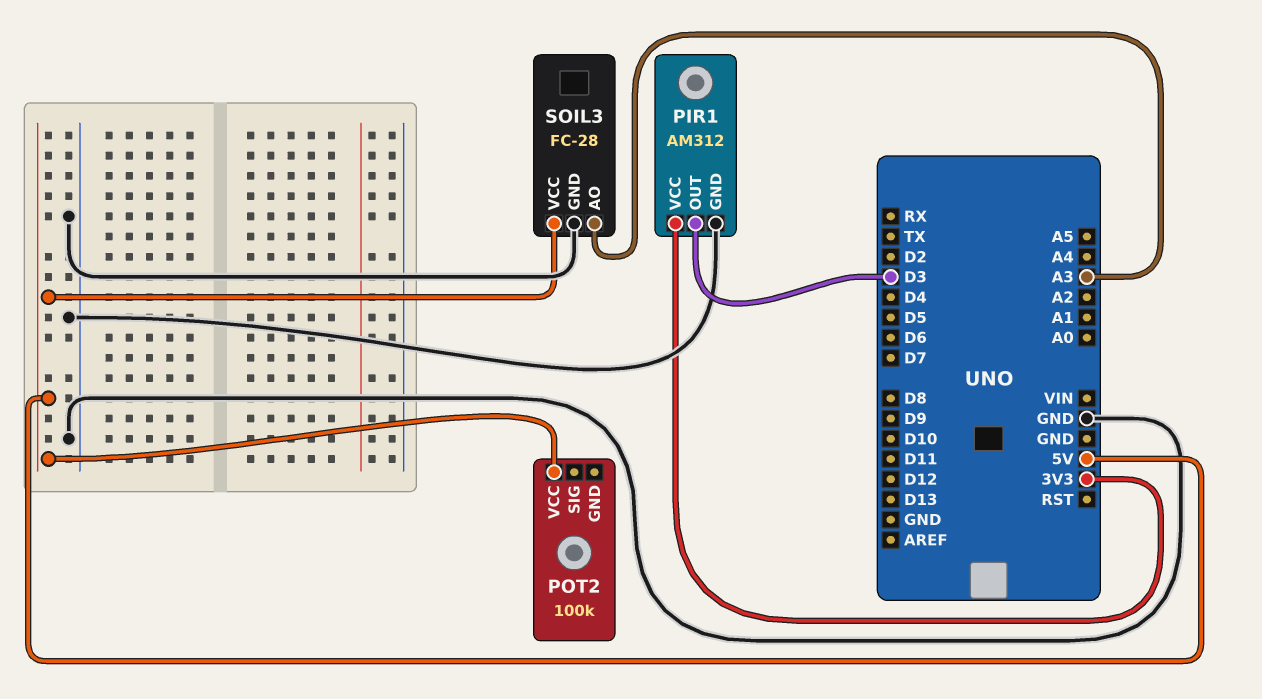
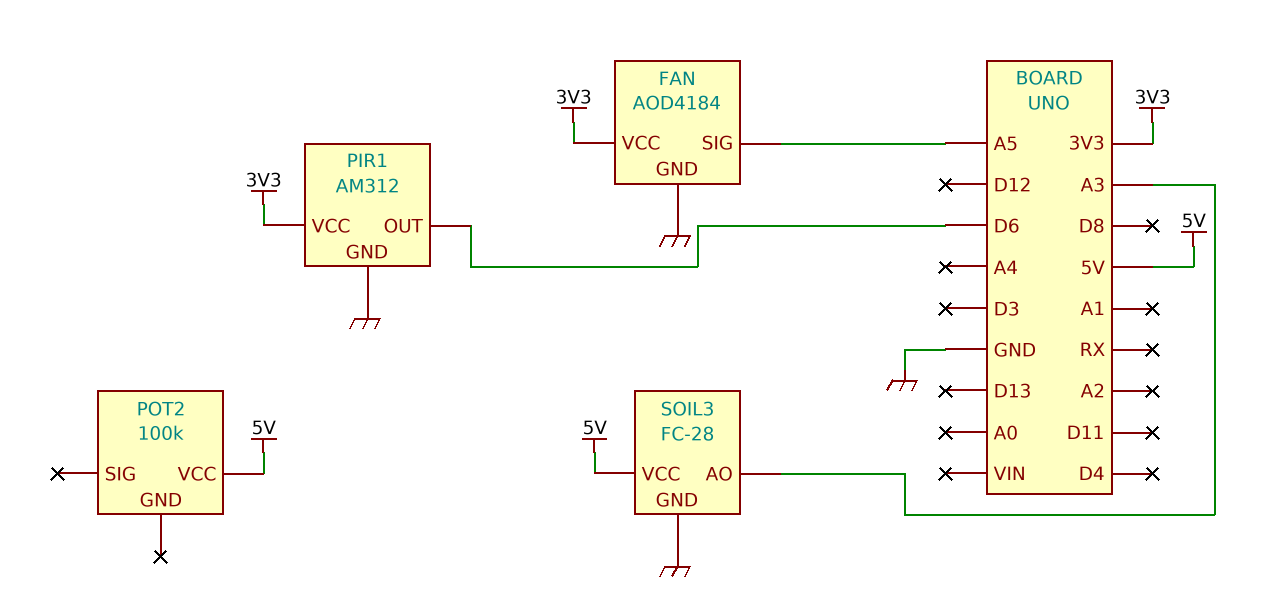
FAN: none -> AOD4184
FAN pin GND: none -> GND
FAN pin SIG: none -> A5
FAN pin VCC: none -> 3V3
PIR1 pin OUT: D3 -> D6

